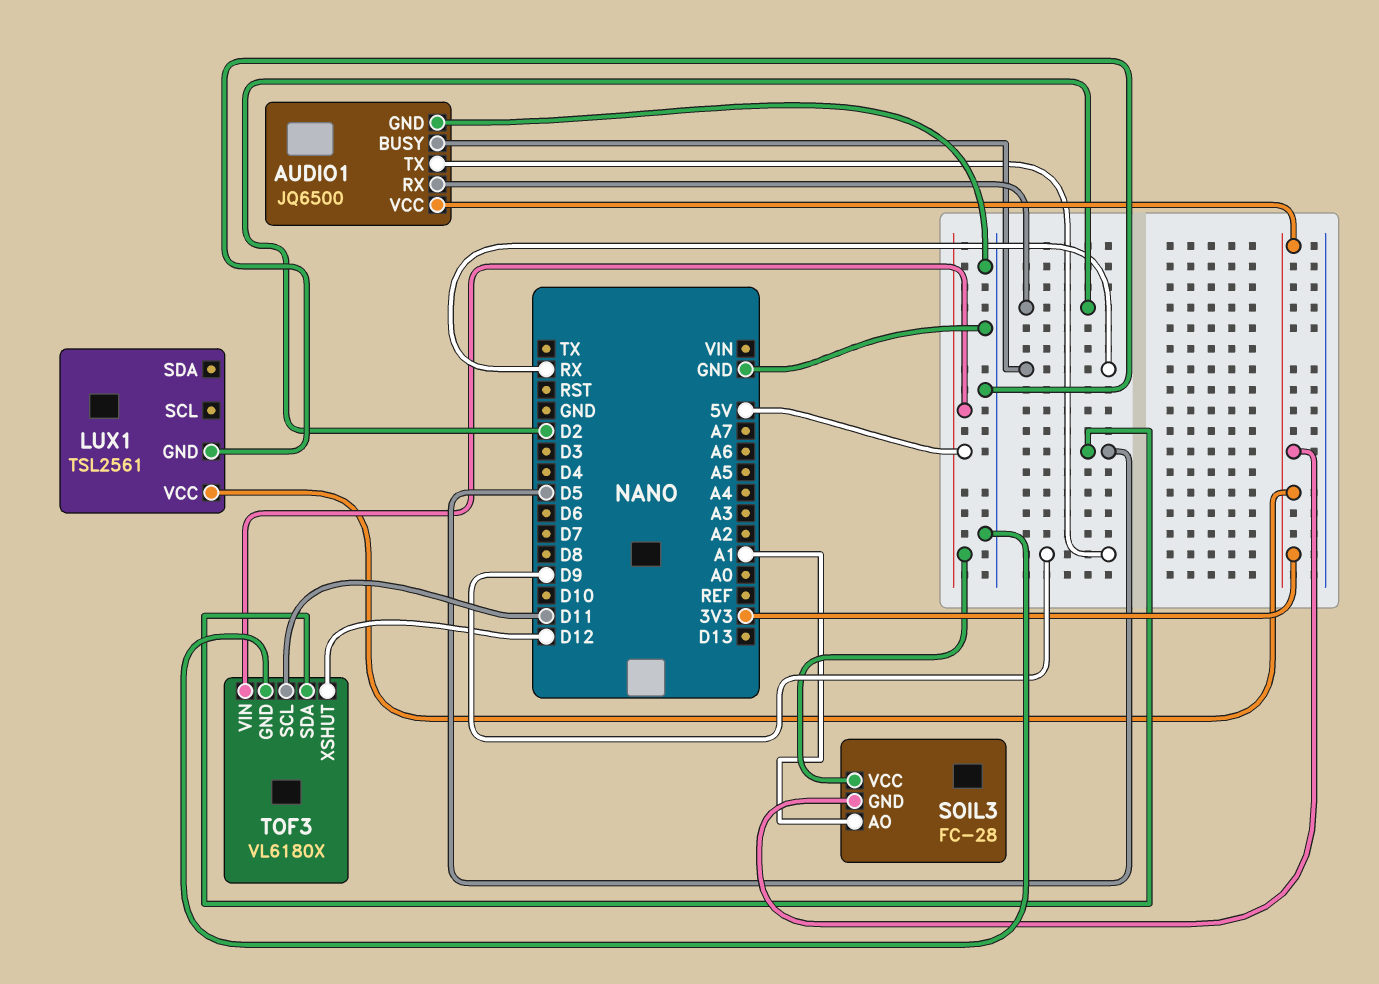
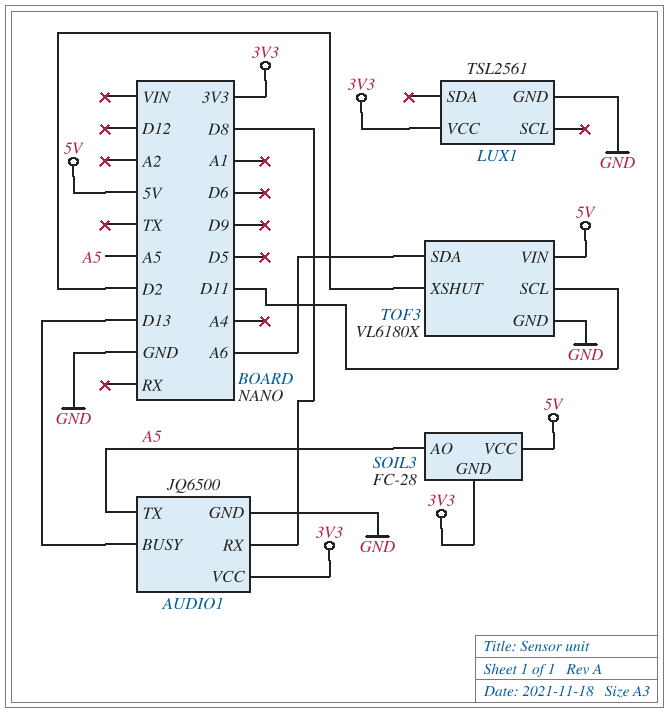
AUDIO1 pin BUSY: RX -> D13
AUDIO1 pin RX: D2 -> D8
AUDIO1 pin TX: D9 -> A5
SOIL3 pin AO: A1 -> A5
TOF3 pin SDA: D5 -> A6
TOF3 pin XSHUT: D12 -> D2

